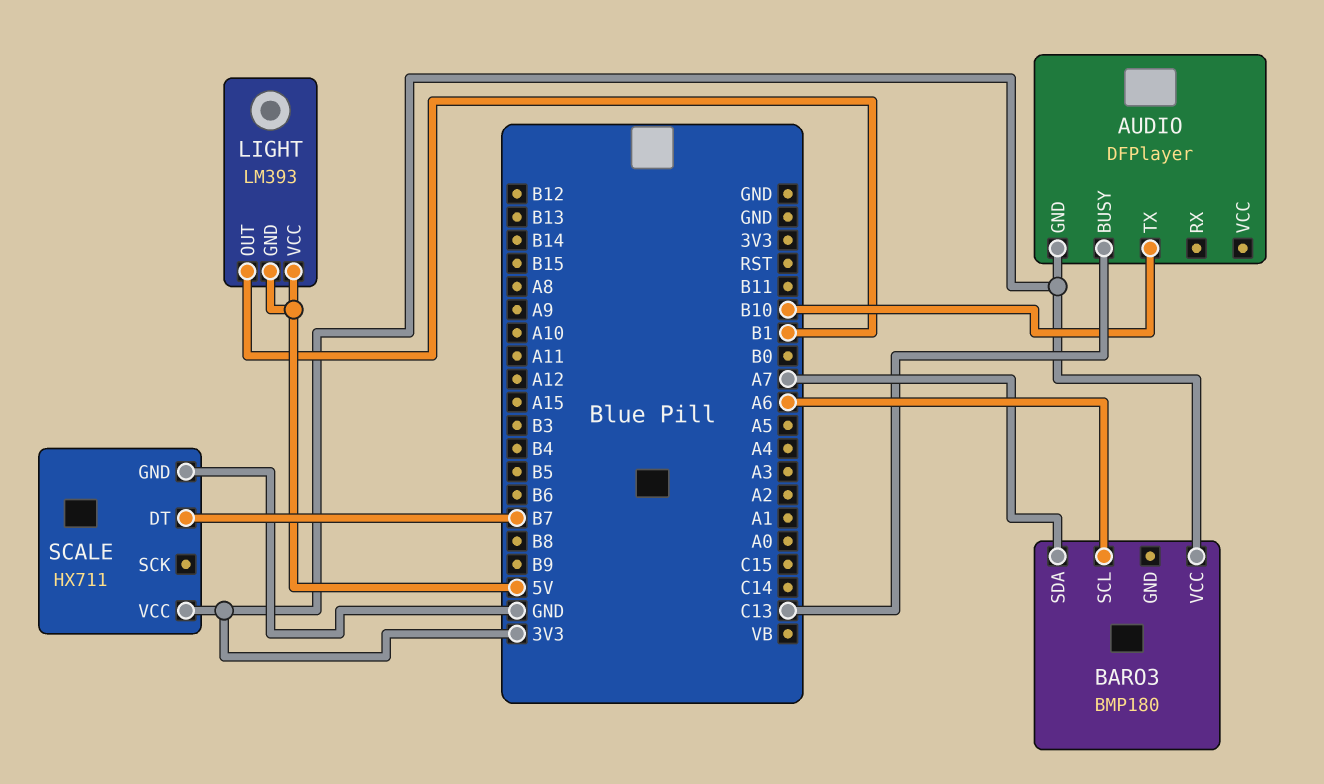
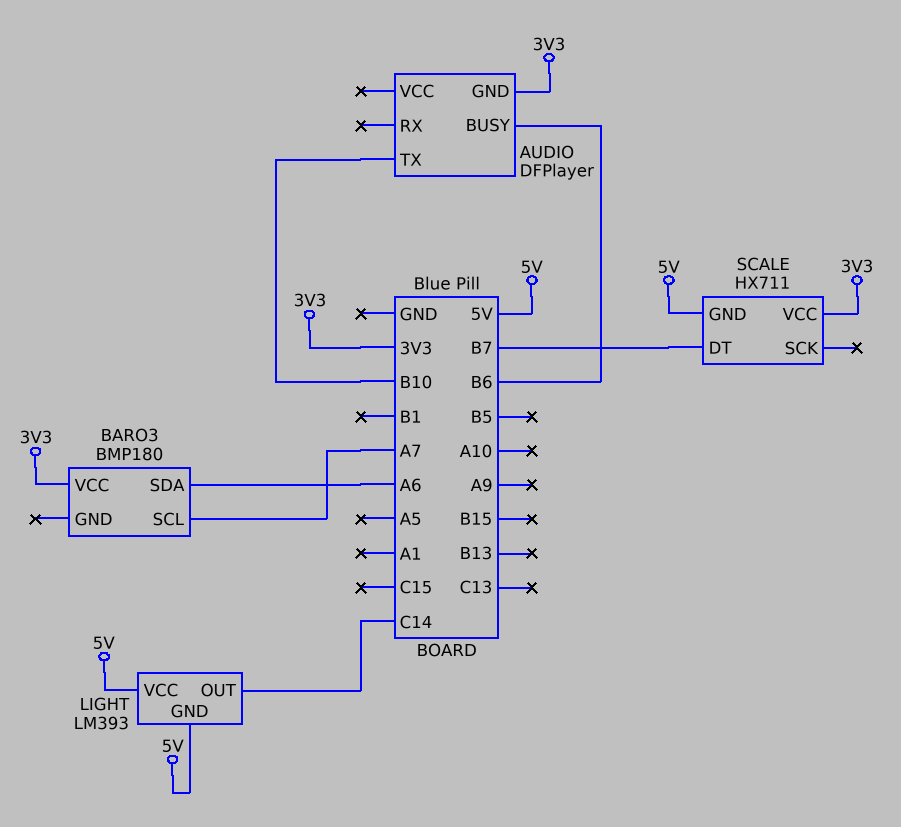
AUDIO pin BUSY: C13 -> B6
BARO3 pin SCL: A6 -> A7
BARO3 pin SDA: A7 -> A6
LIGHT pin OUT: B1 -> C14
SCALE pin GND: GND -> 5V

